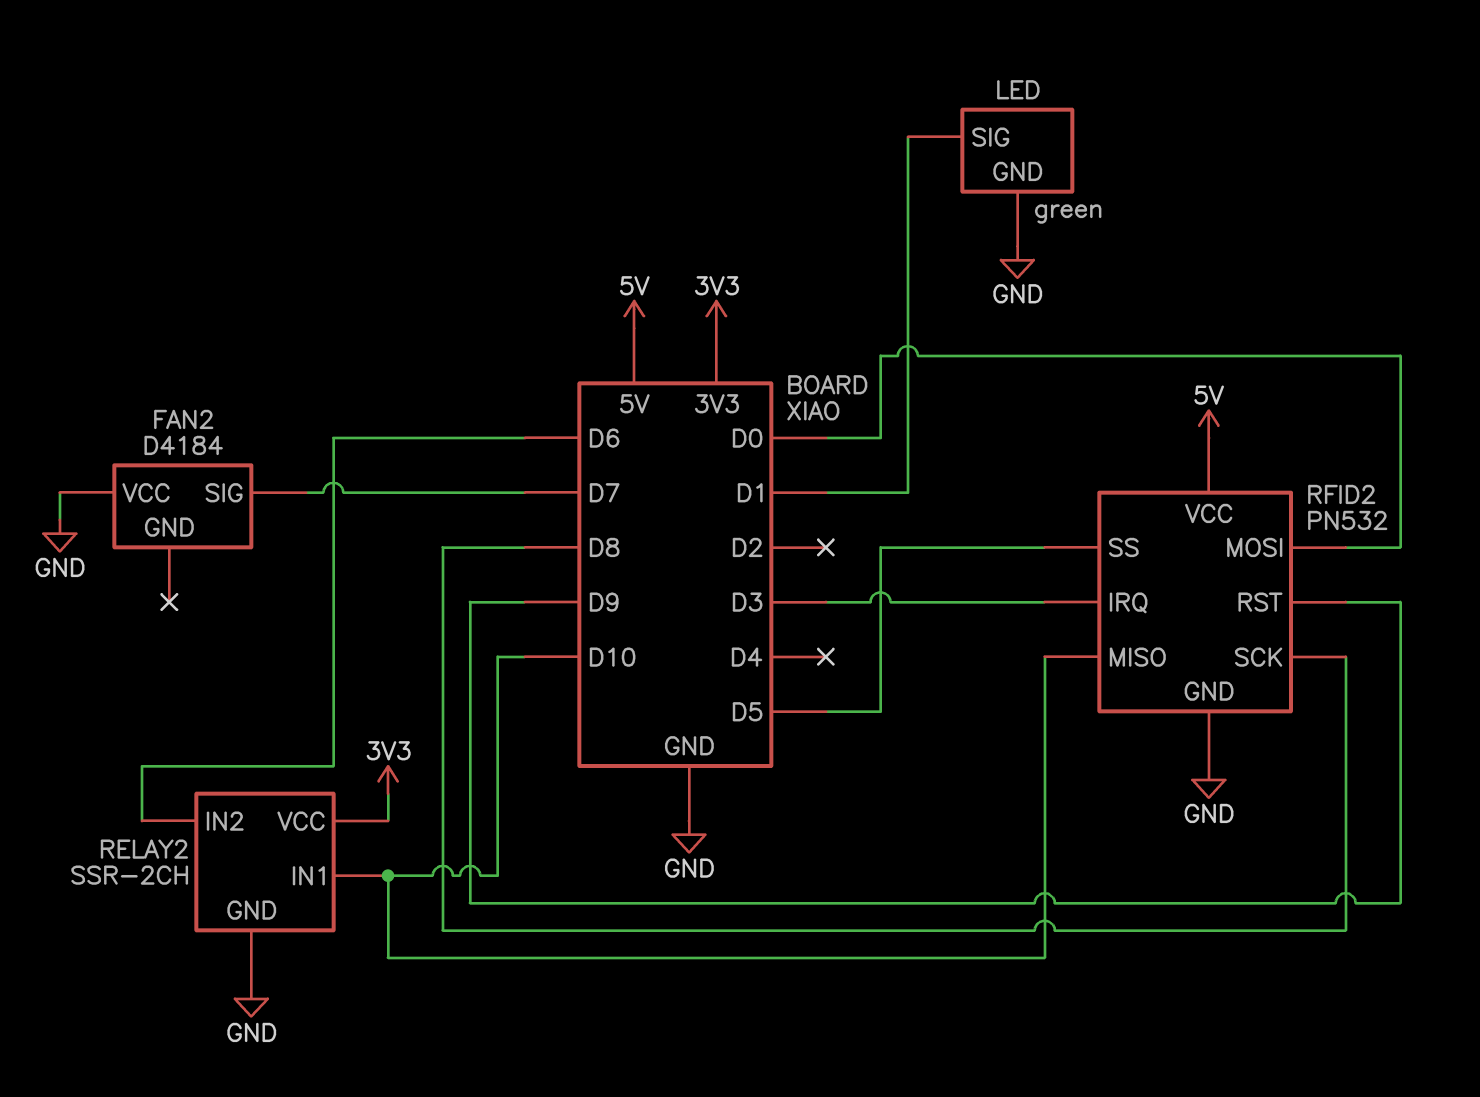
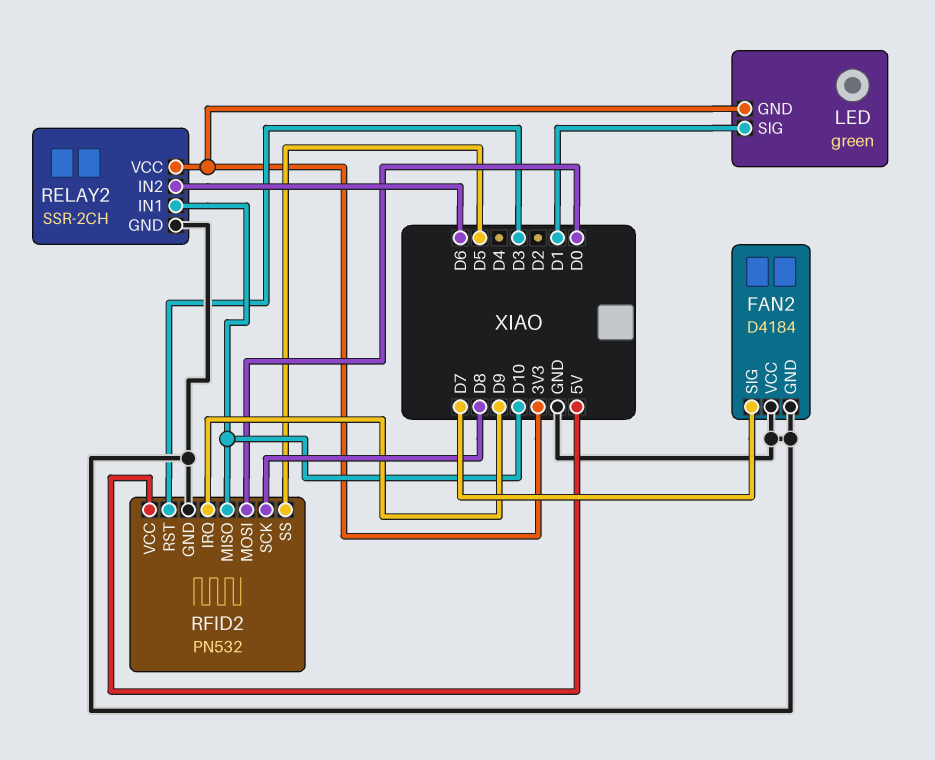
FAN2 pin GND: none -> GND
LED pin GND: GND -> 3V3
RFID2 pin IRQ: D3 -> D9
RFID2 pin RST: D9 -> D3

